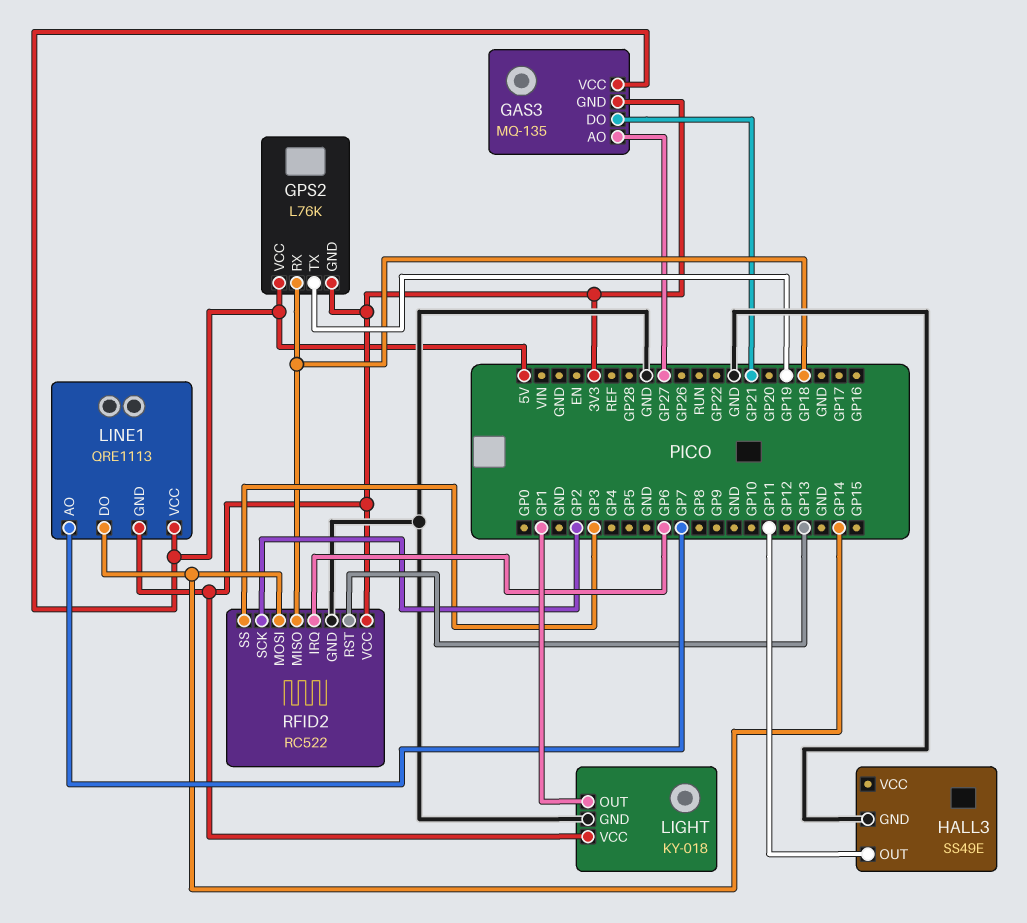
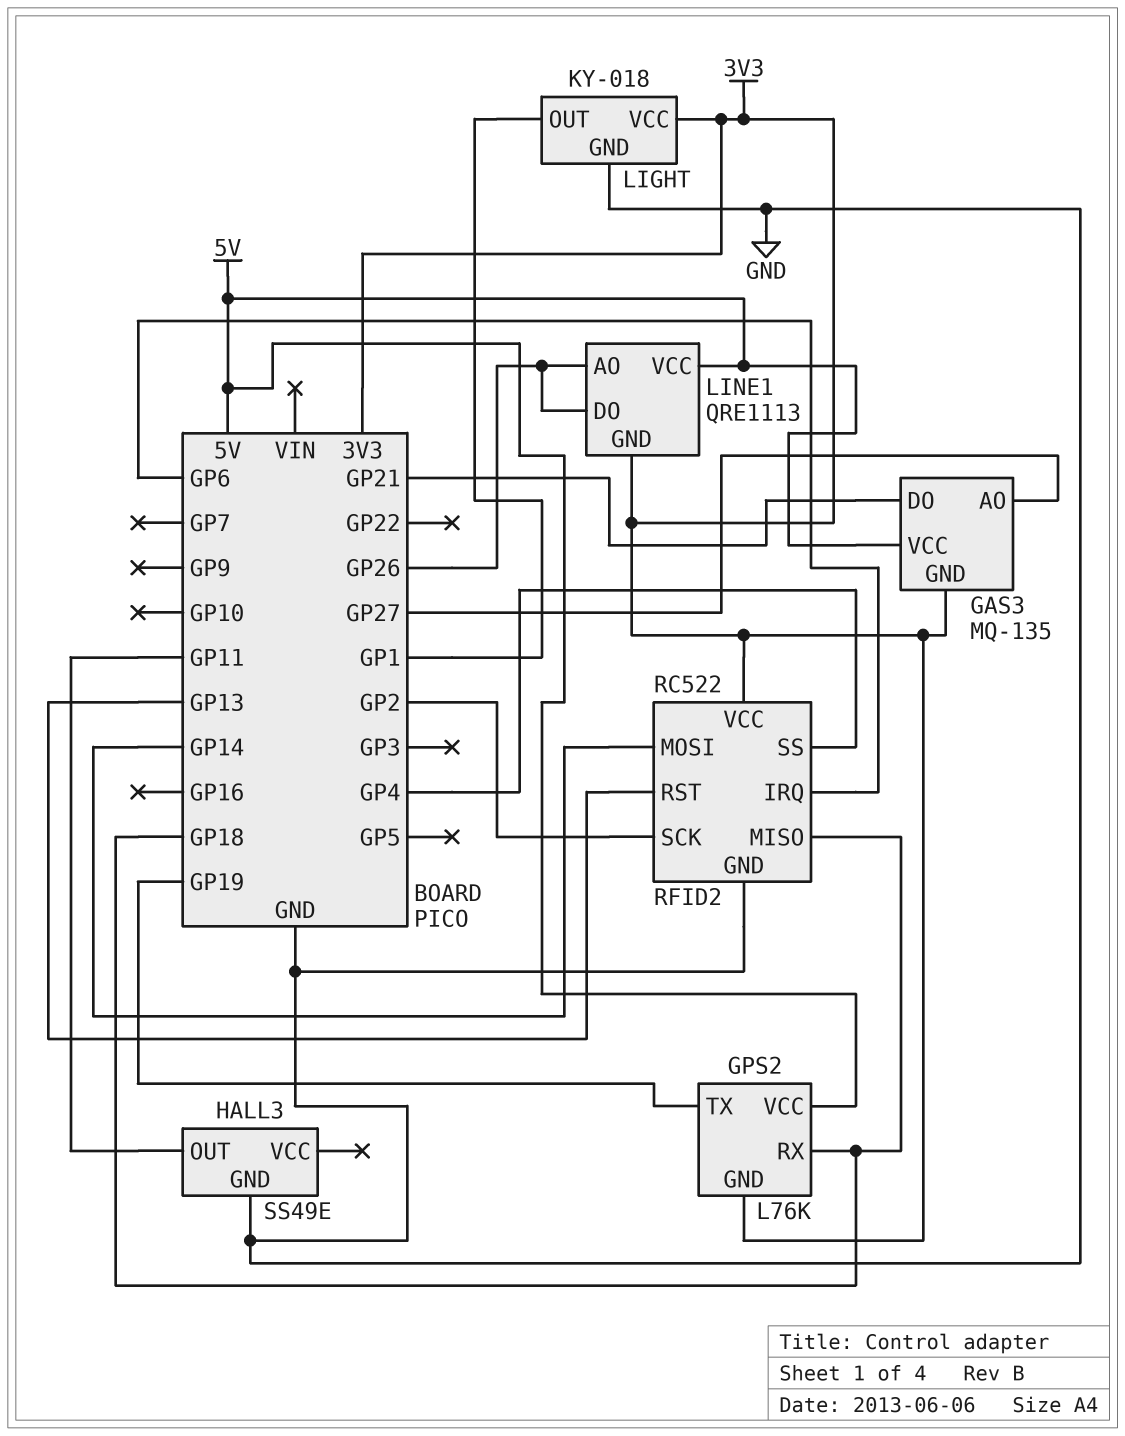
LINE1 pin AO: GP7 -> GP26
LINE1 pin DO: GP14 -> GP26
RFID2 pin SS: GP3 -> GP4

